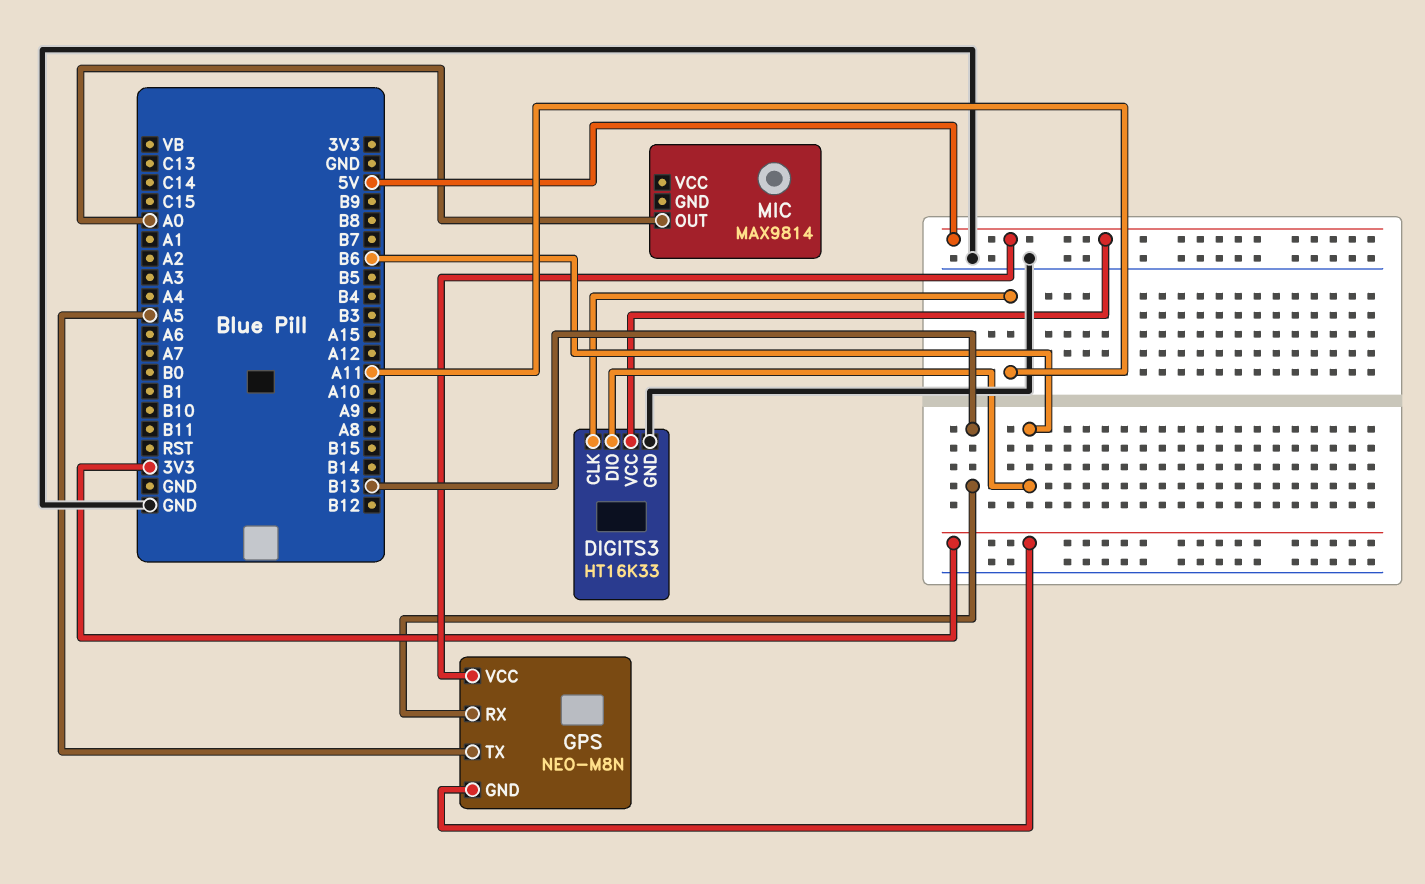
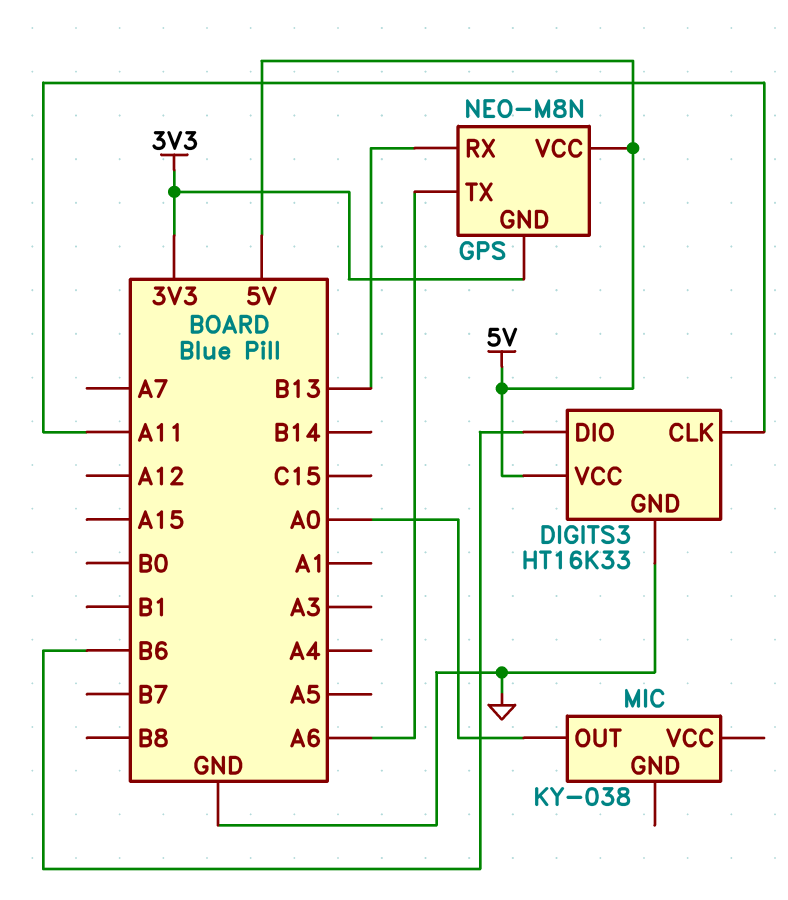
GPS pin TX: A5 -> A6
MIC: MAX9814 -> KY-038

